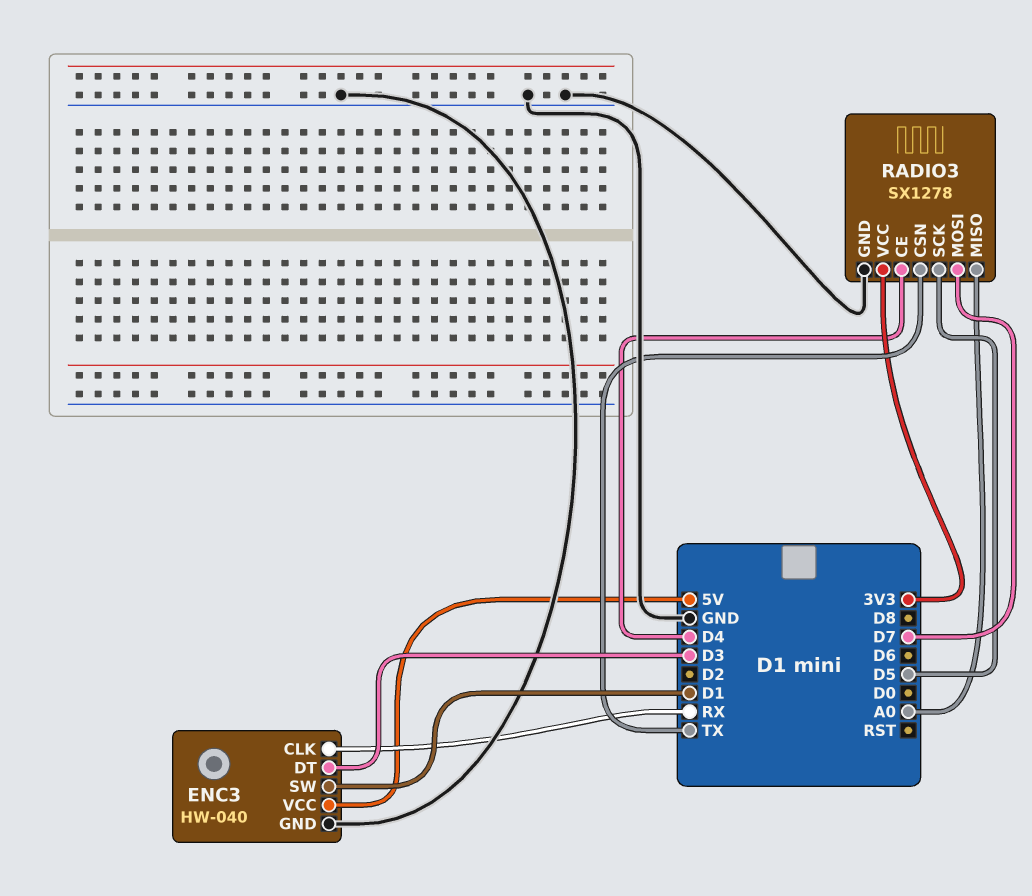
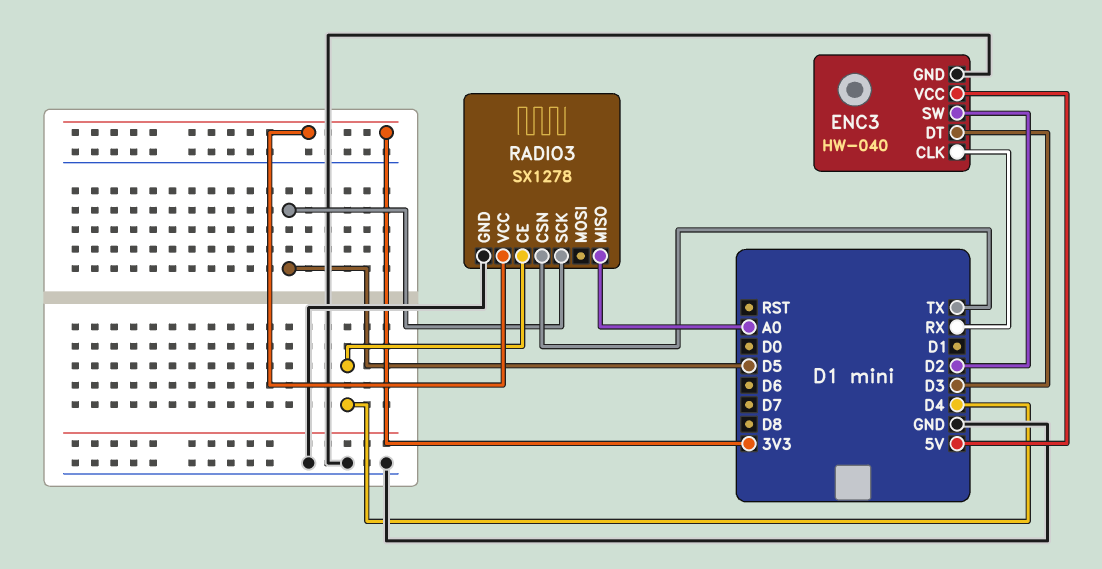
ENC3 pin SW: D1 -> D2
RADIO3 pin MOSI: D7 -> none

